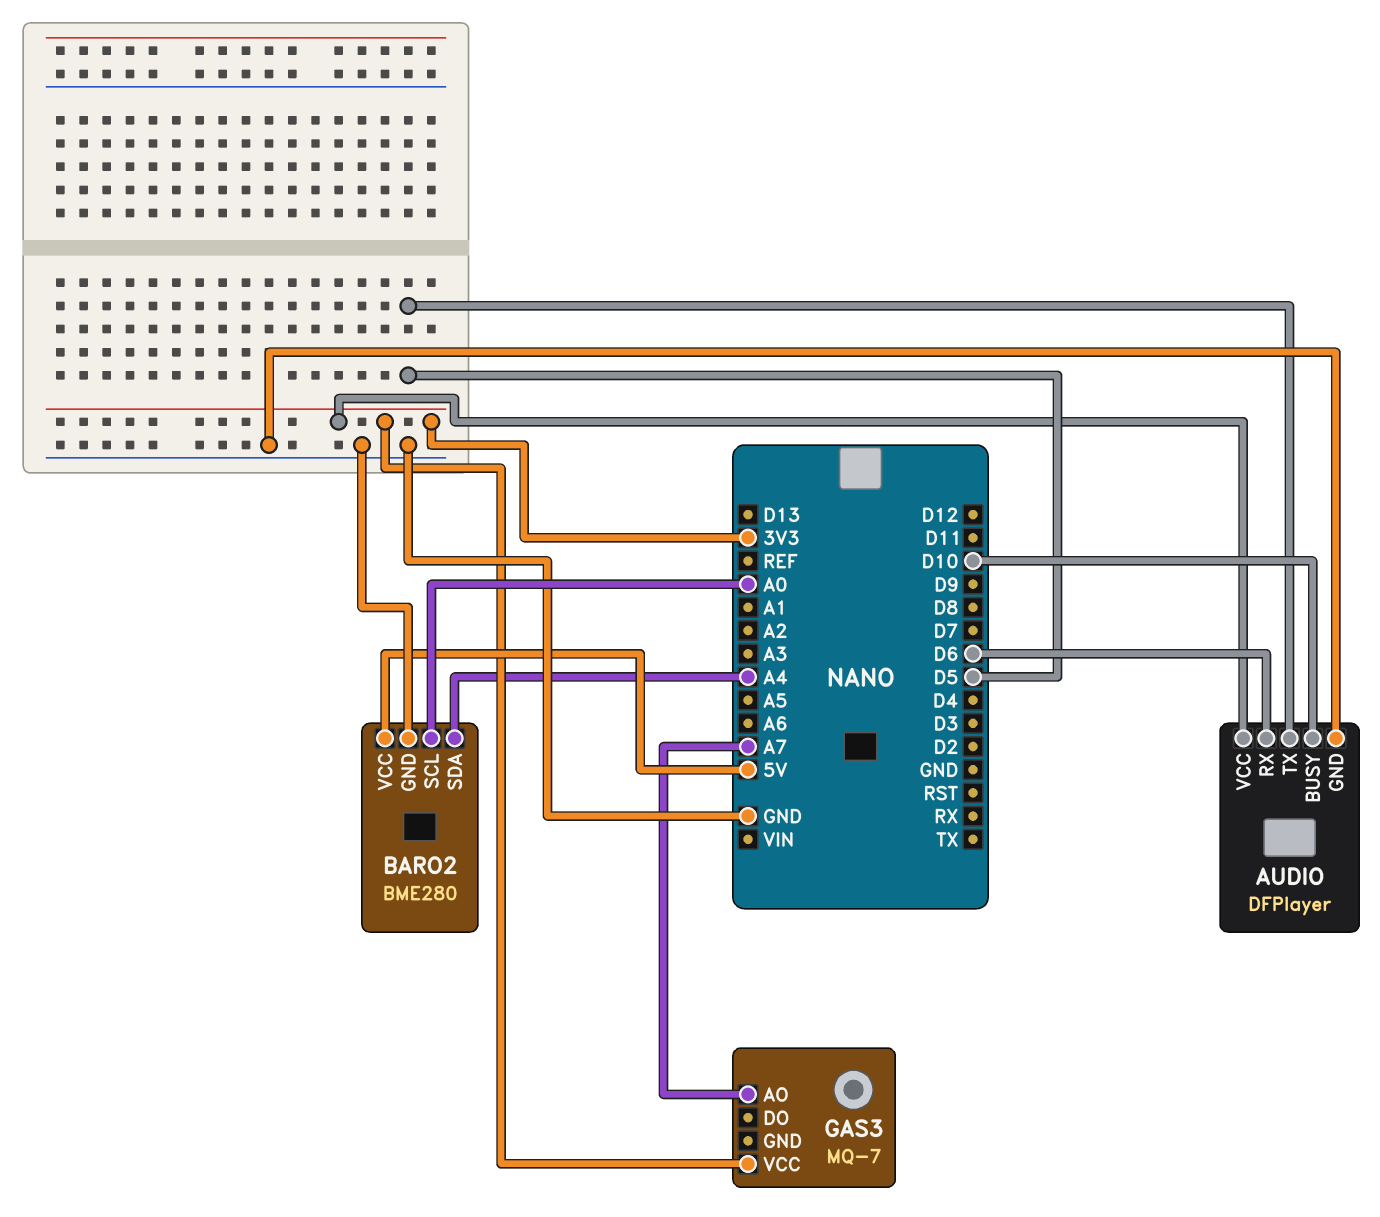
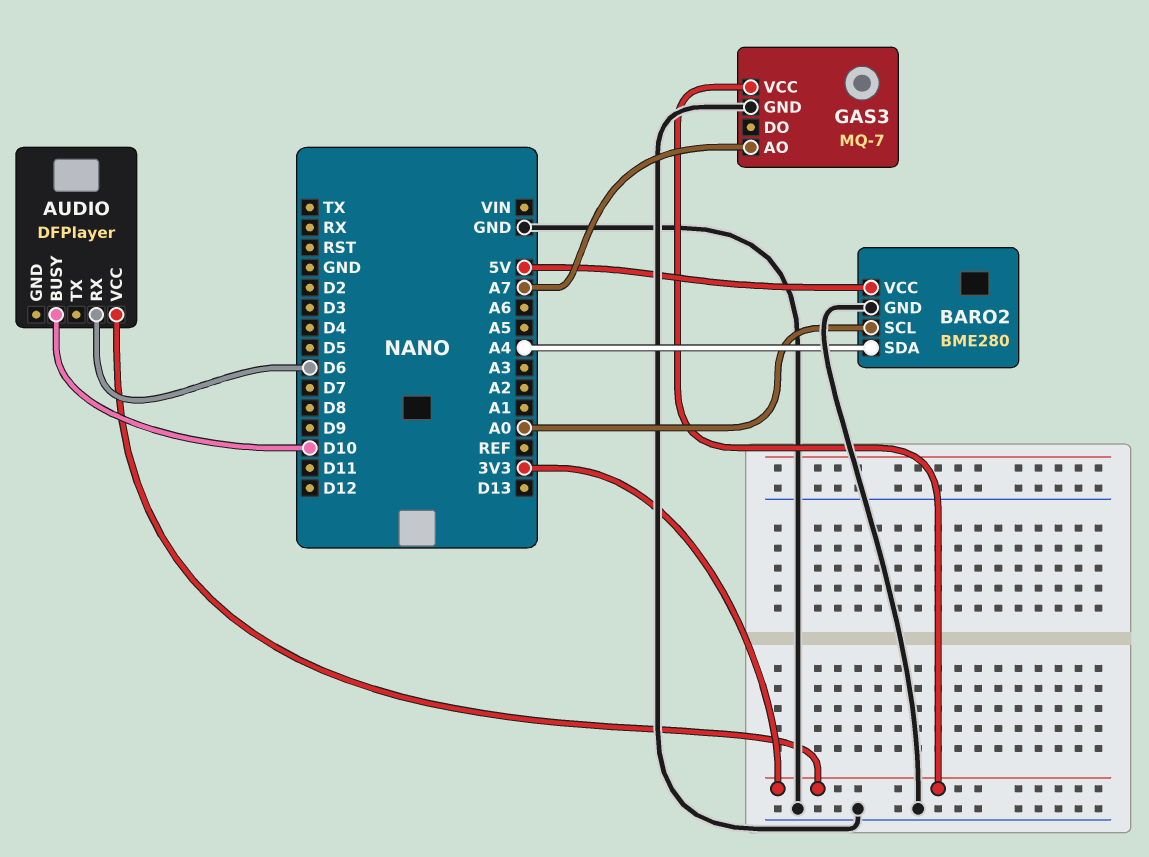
AUDIO pin GND: GND -> none
AUDIO pin TX: D5 -> none
GAS3 pin GND: none -> GND

